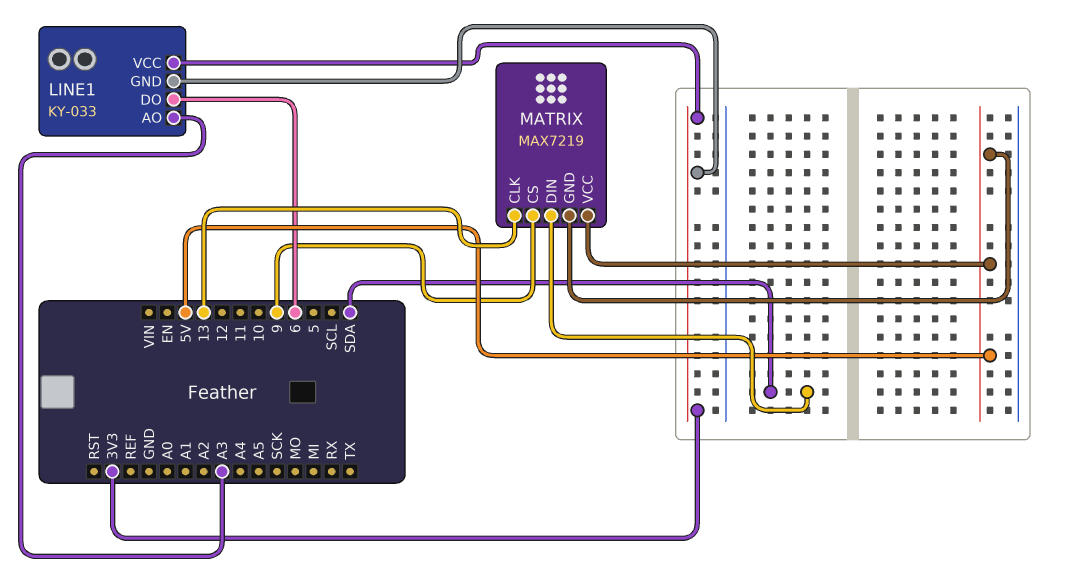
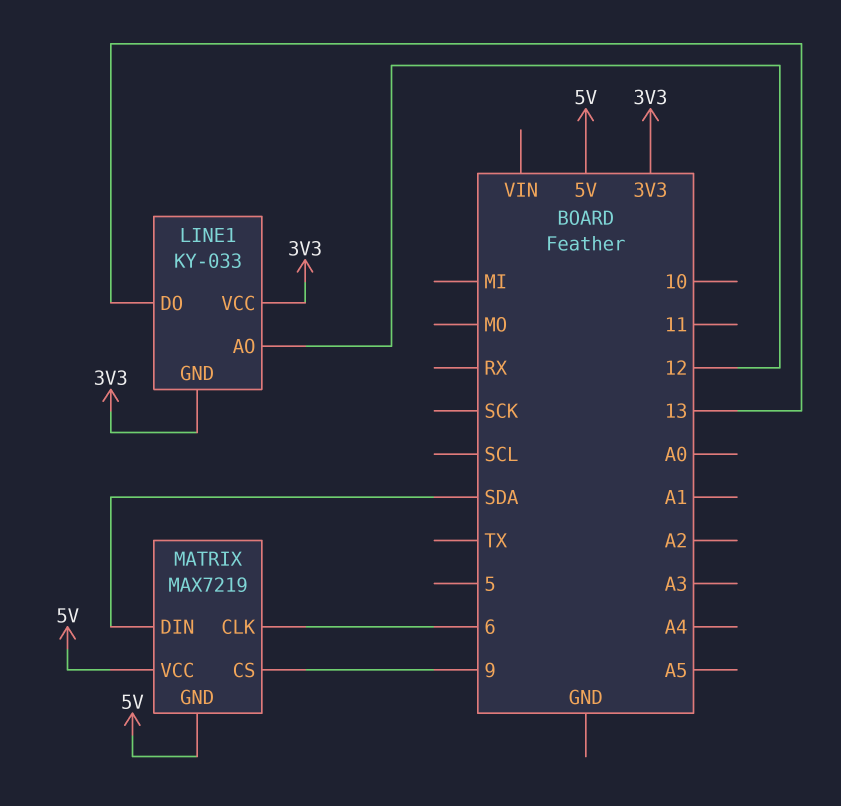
LINE1 pin AO: A3 -> 12
LINE1 pin DO: 6 -> 13
MATRIX pin CLK: 13 -> 6

